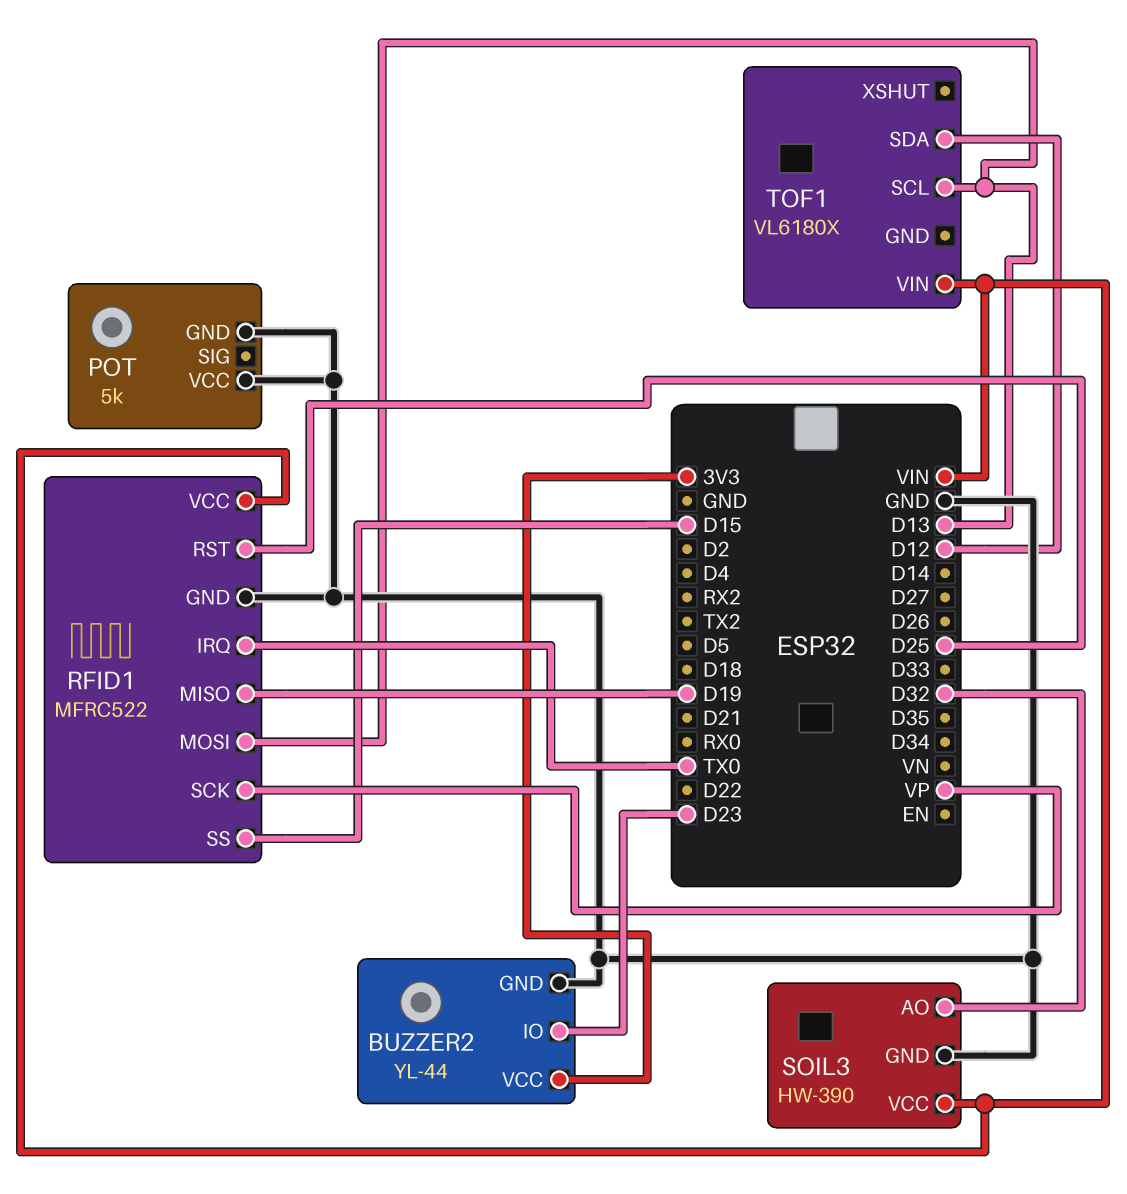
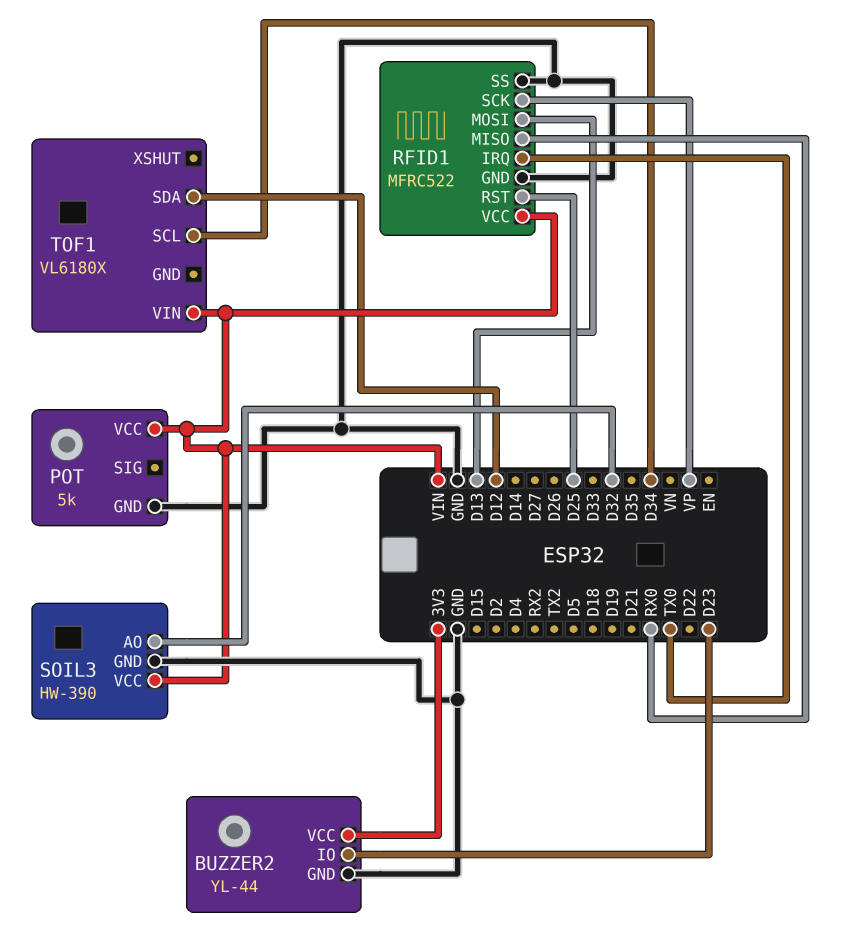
POT pin VCC: GND -> VIN
RFID1 pin MISO: D19 -> RX0
RFID1 pin SS: D15 -> GND
TOF1 pin SCL: D13 -> D34

